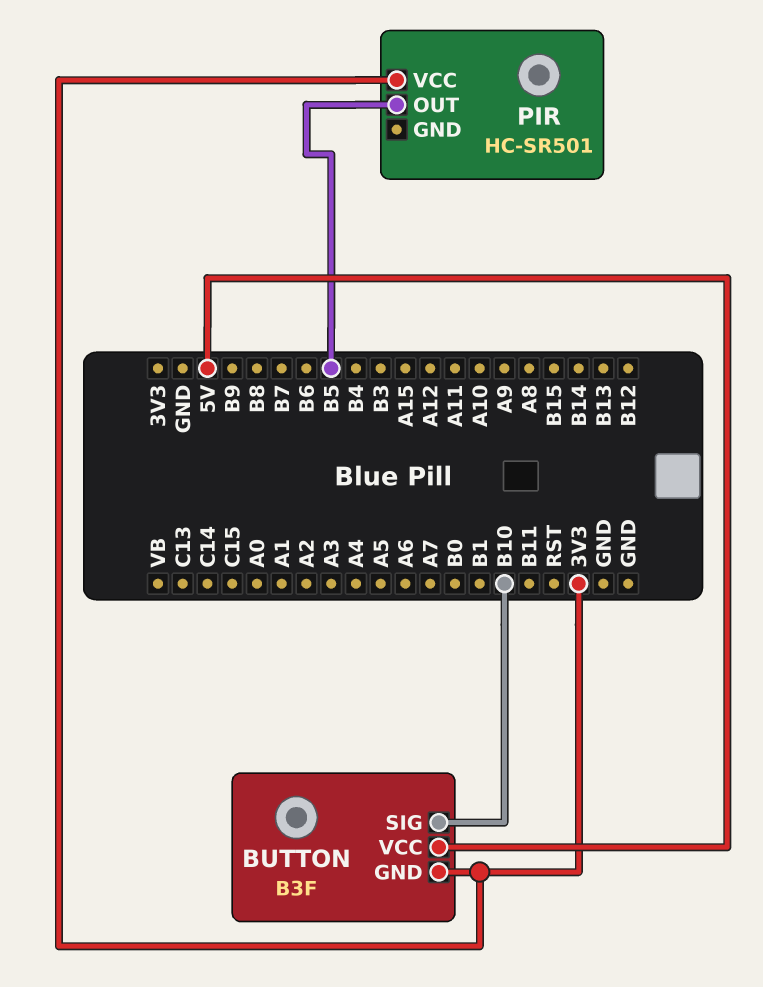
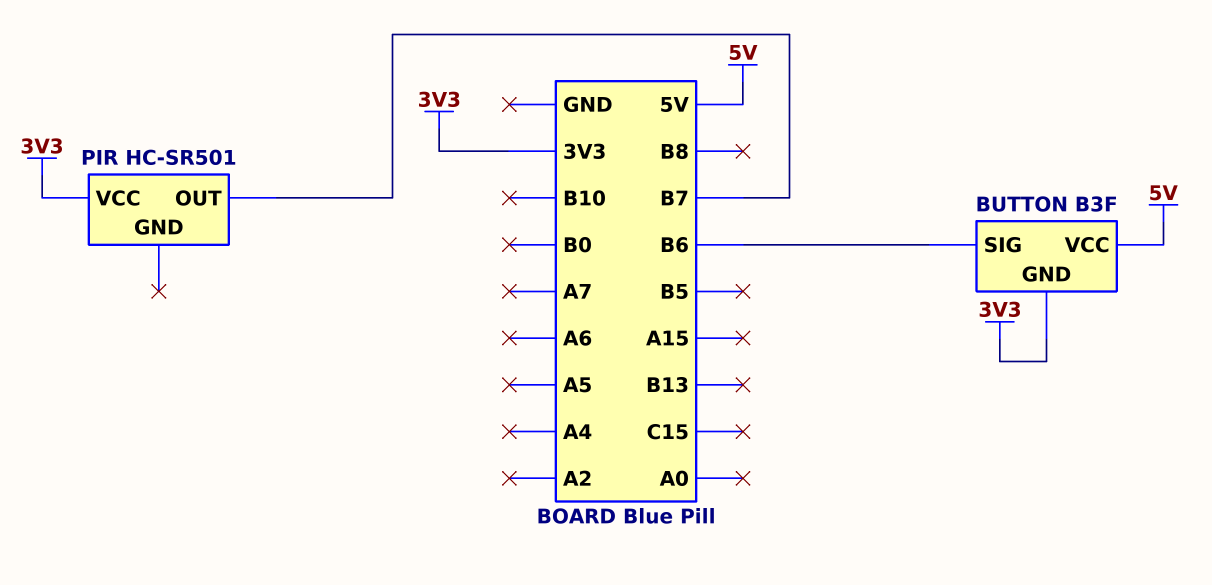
BUTTON pin SIG: B10 -> B6
PIR pin OUT: B5 -> B7

